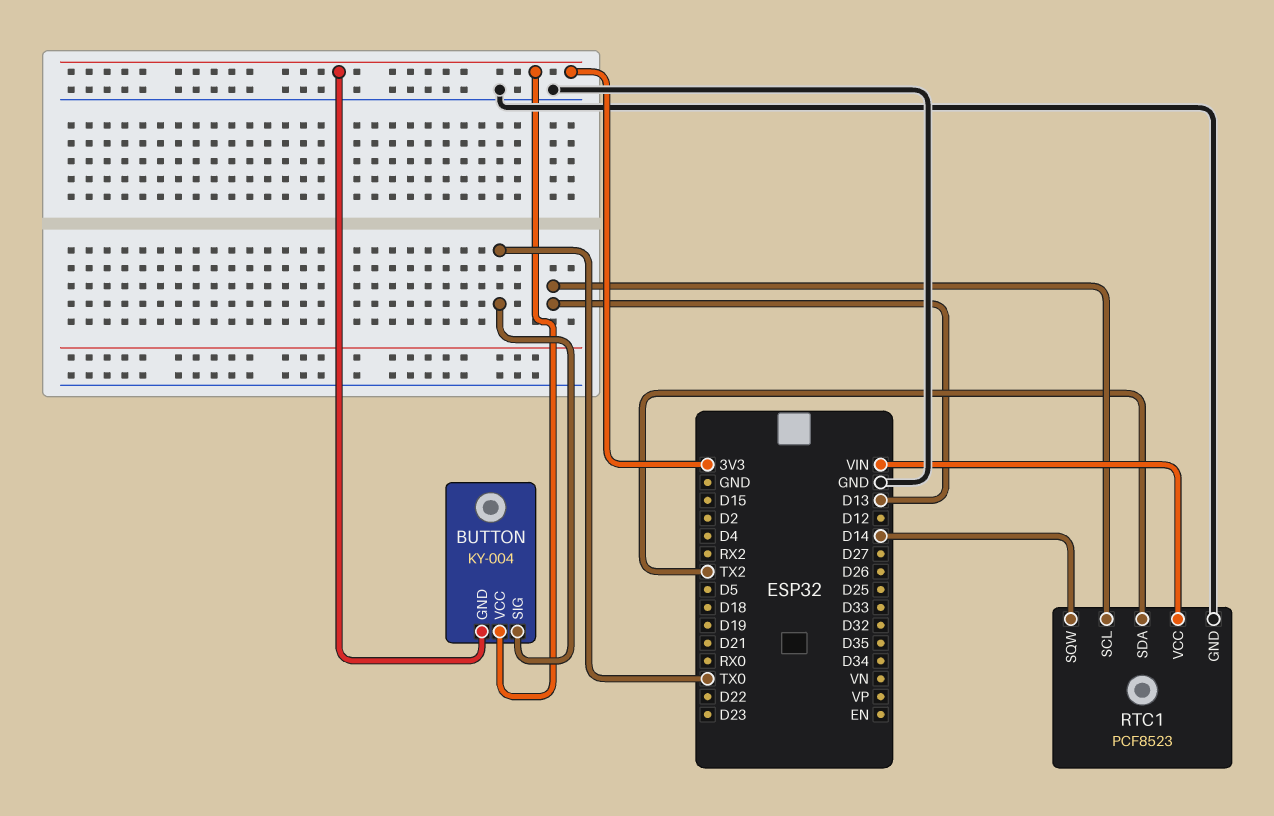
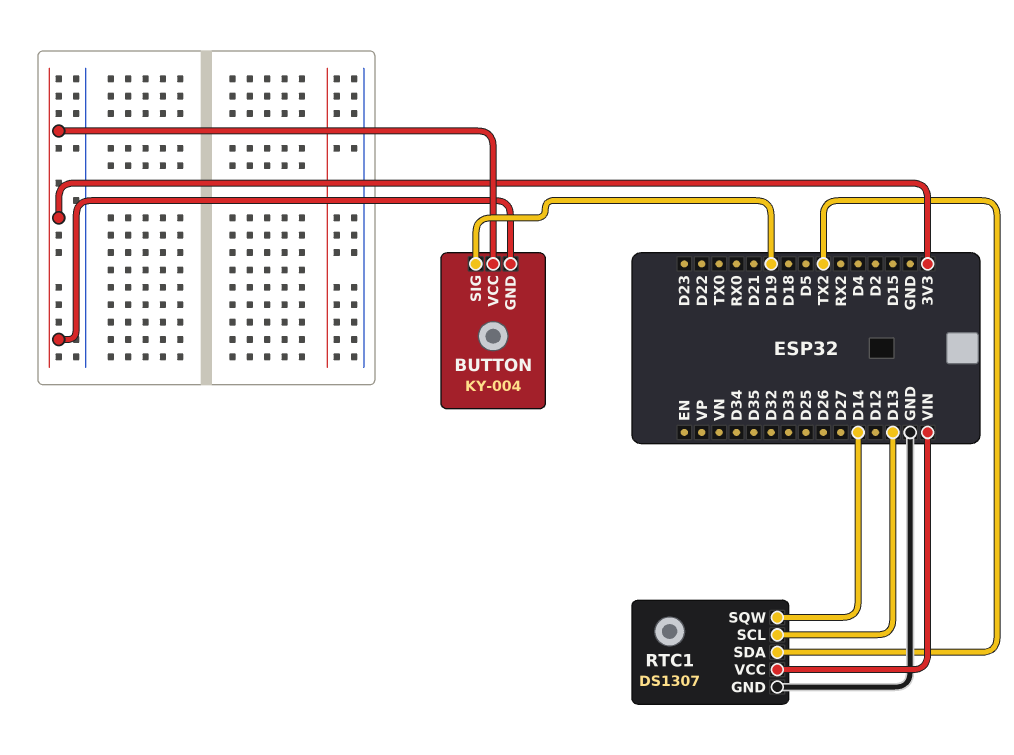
BUTTON pin SIG: TX0 -> D19
RTC1: PCF8523 -> DS1307

